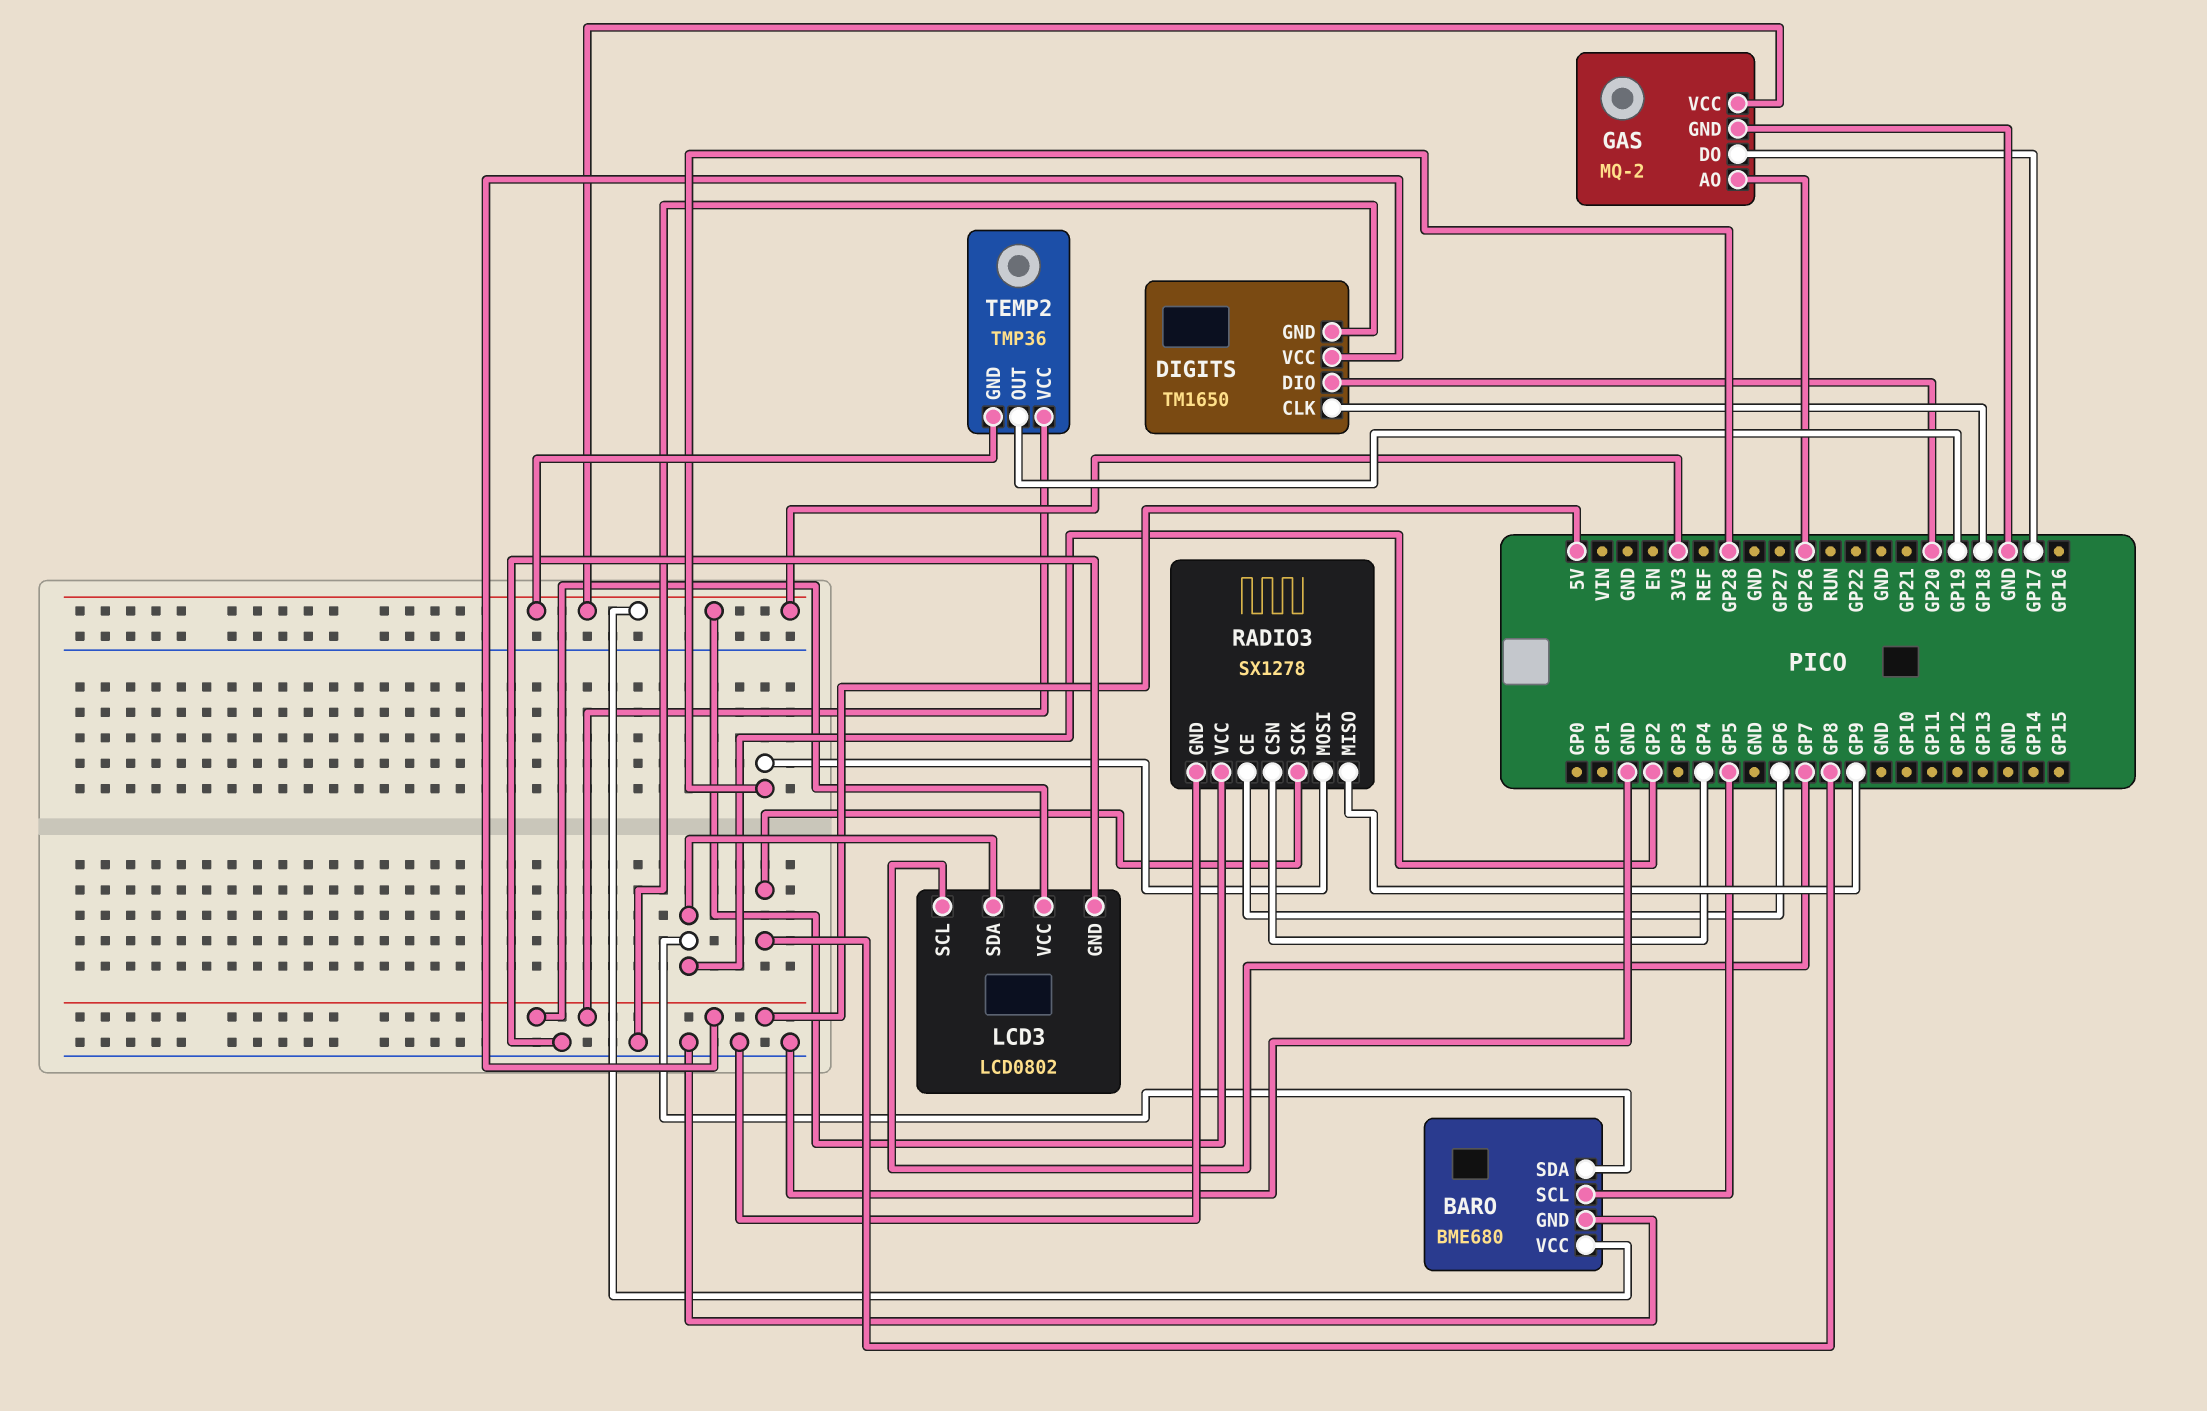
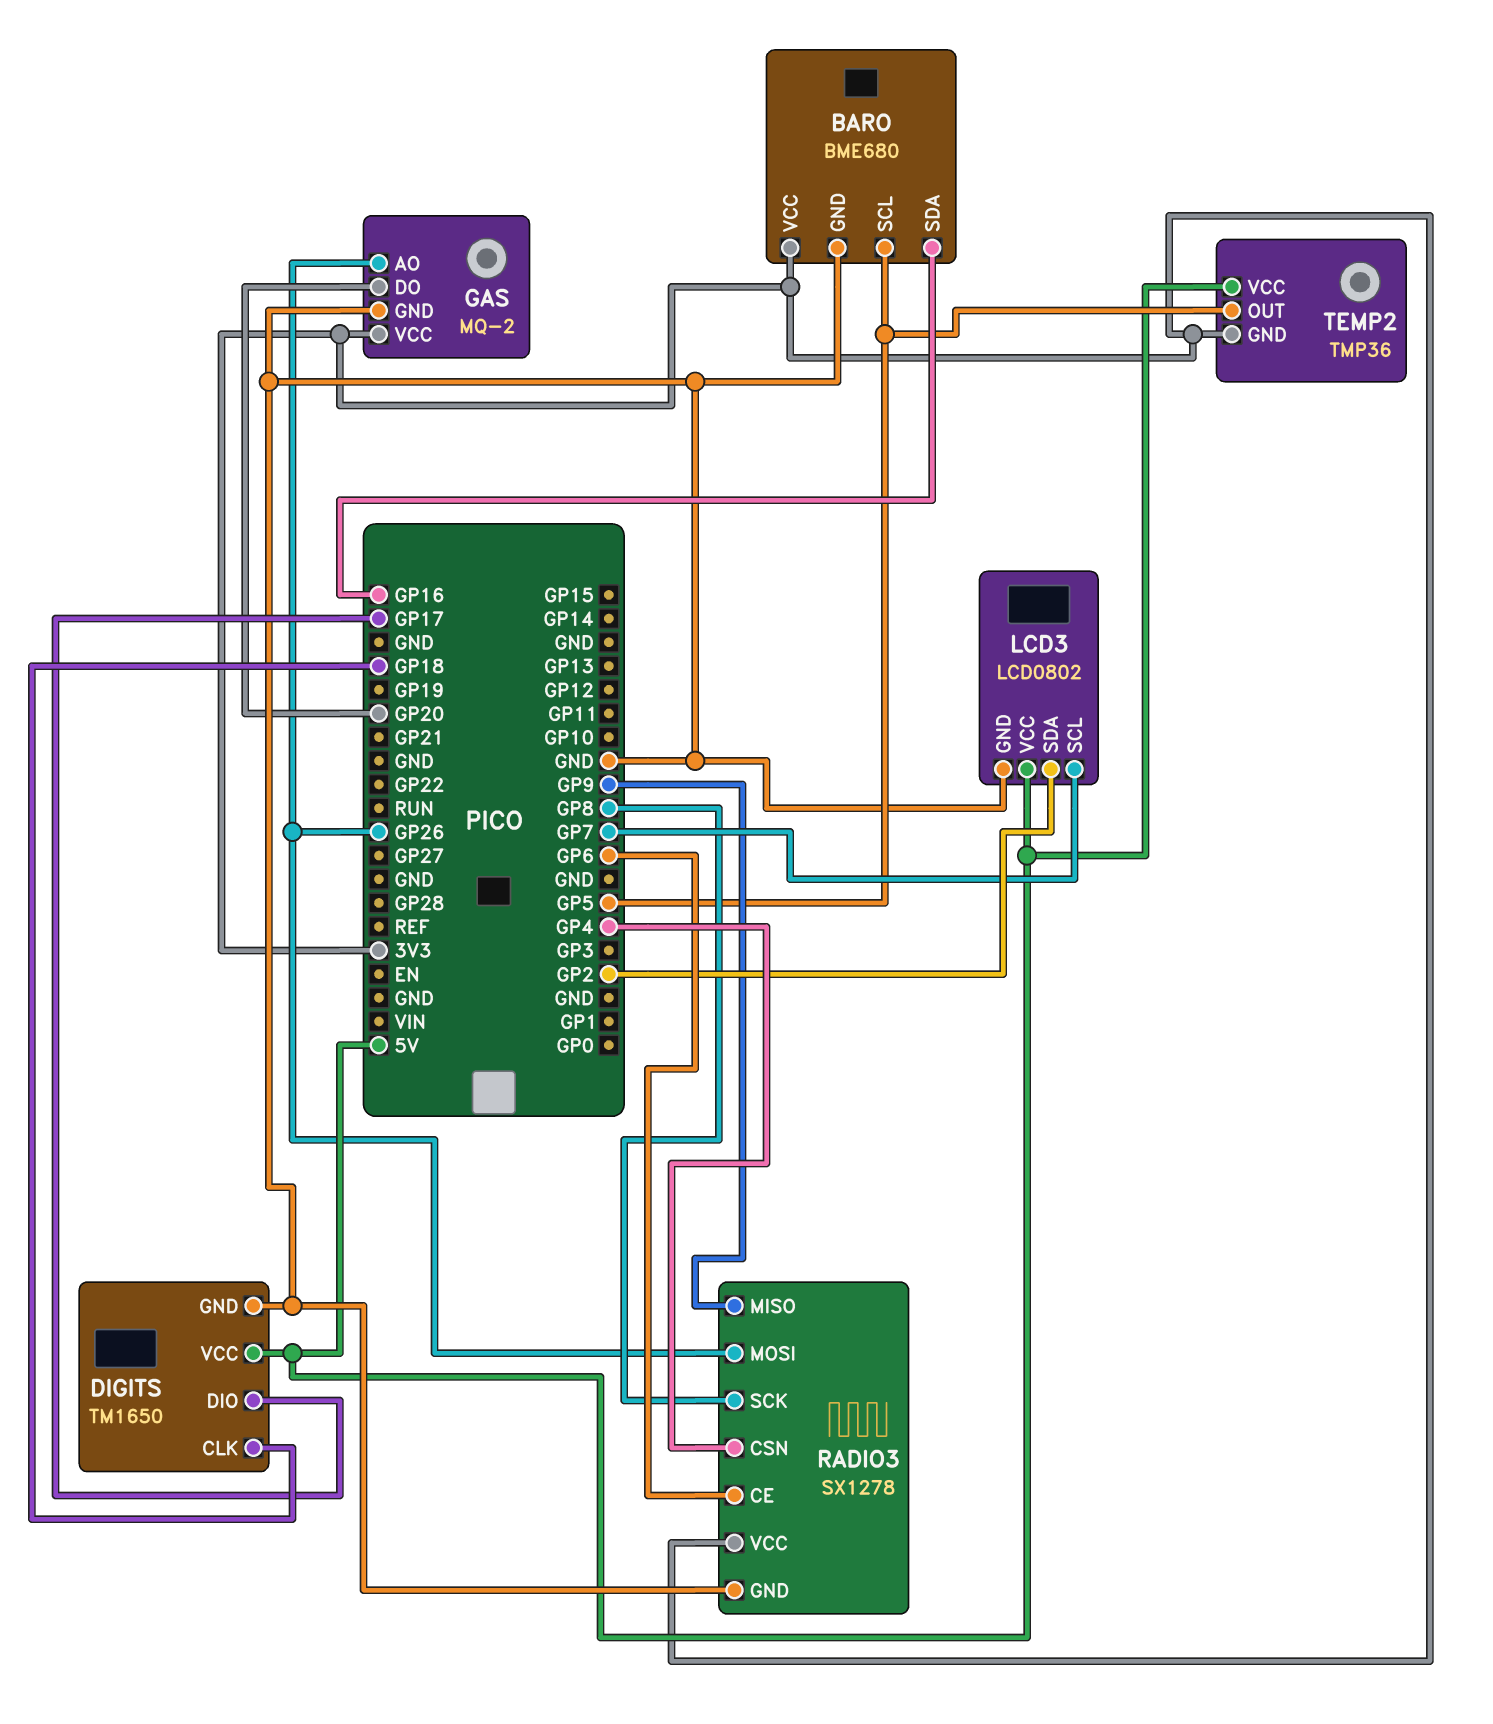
BARO pin SDA: GP2 -> GP16
DIGITS pin DIO: GP20 -> GP17
GAS pin DO: GP17 -> GP20
RADIO3 pin MOSI: GP28 -> GP26
TEMP2 pin OUT: GP19 -> GP5

